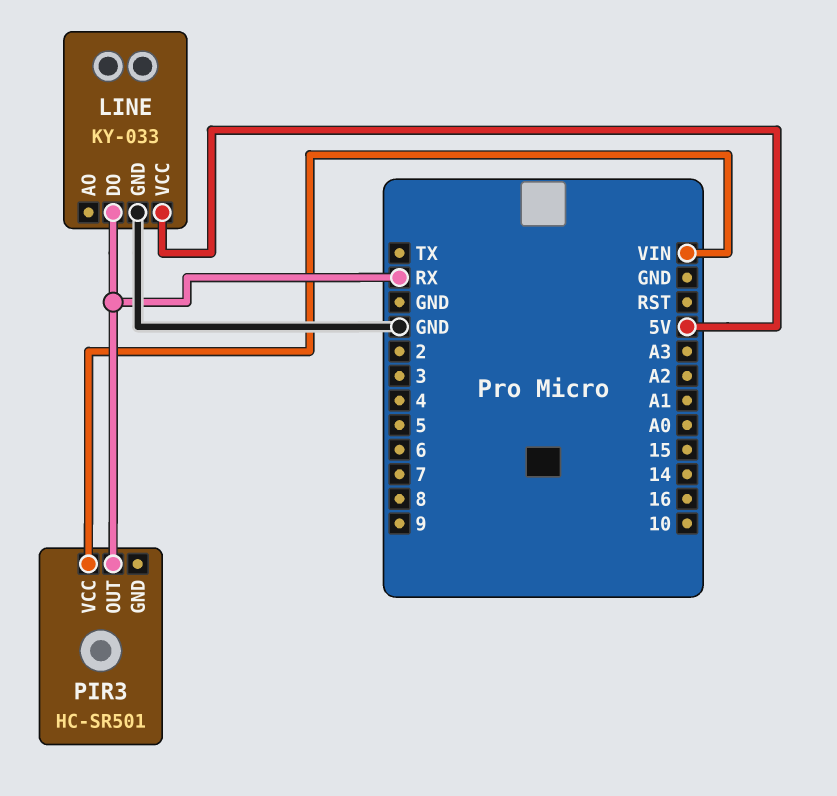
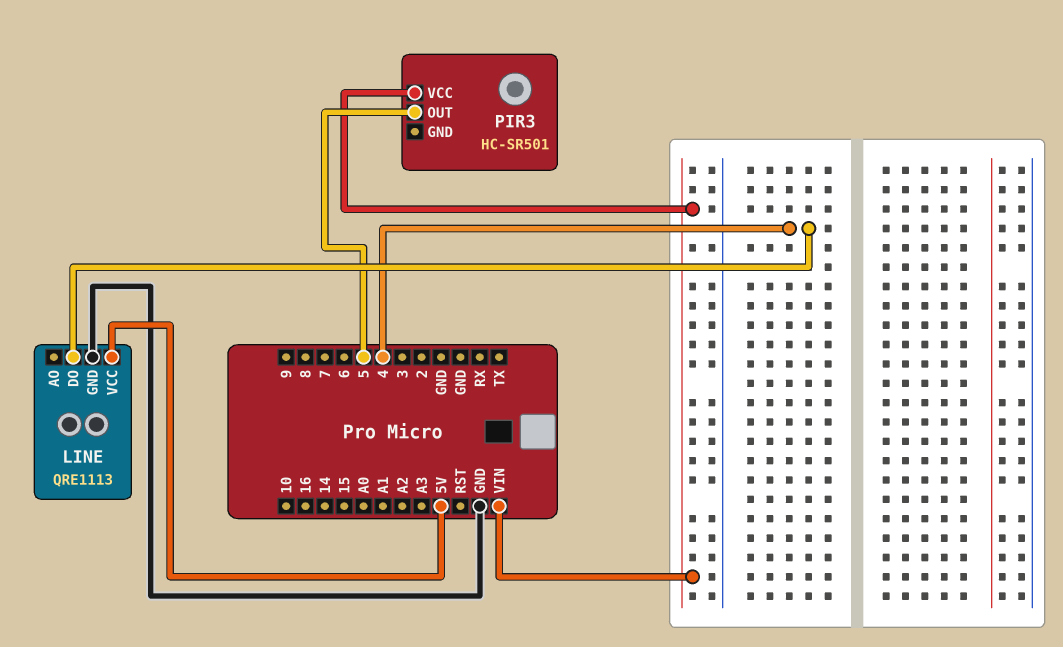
LINE: KY-033 -> QRE1113
LINE pin DO: RX -> 4
PIR3 pin OUT: RX -> 5

